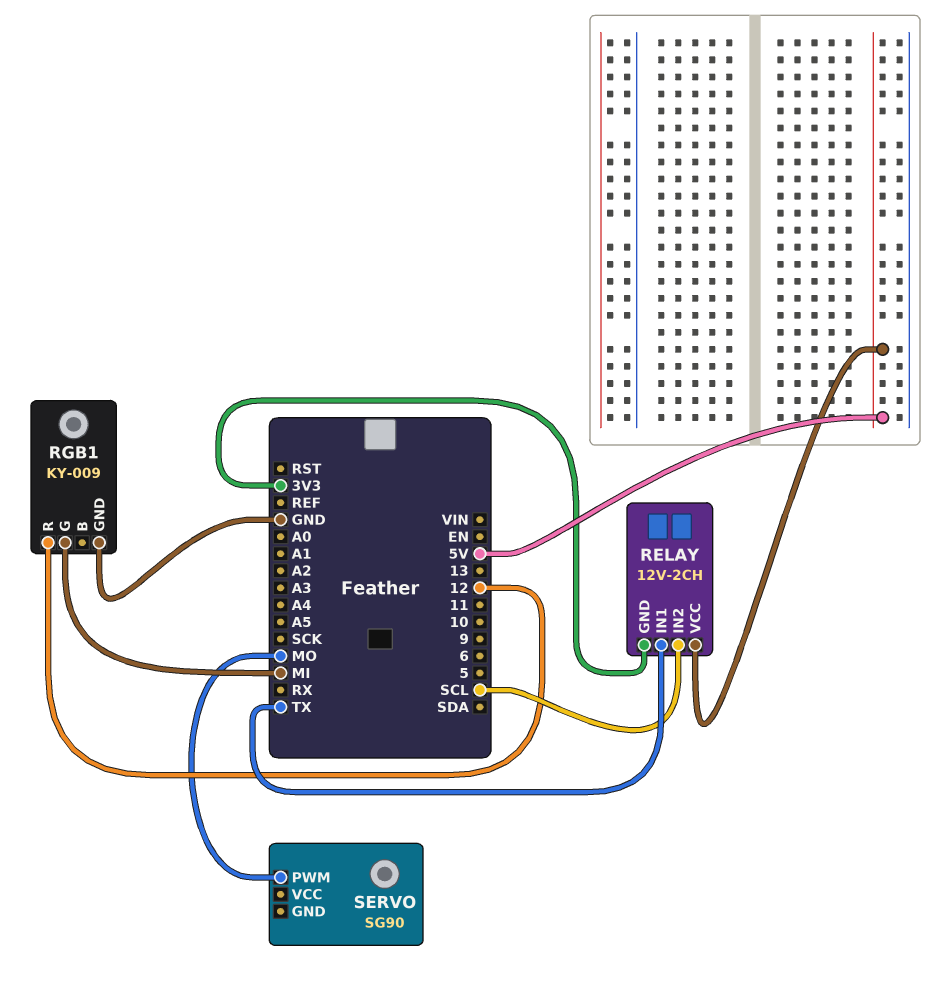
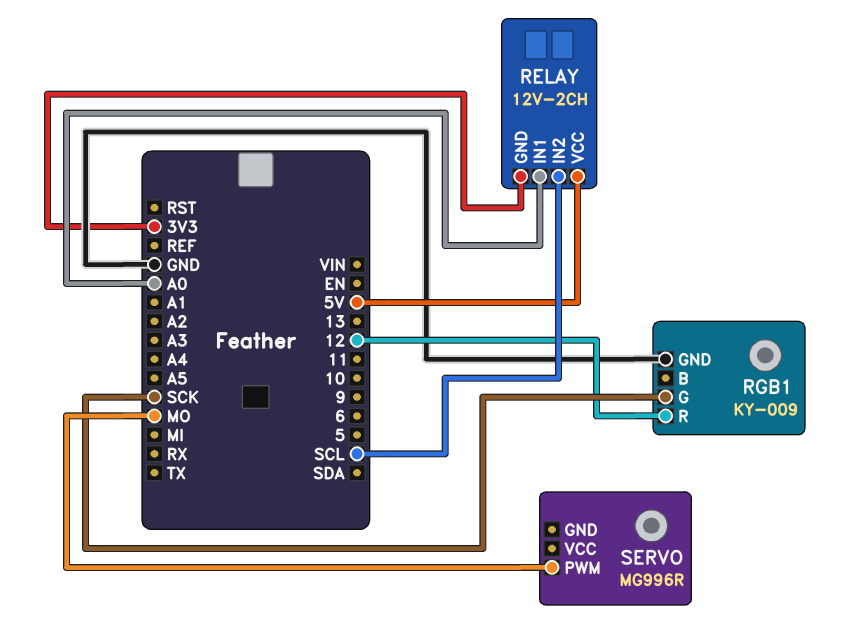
RELAY pin IN1: TX -> A0
RGB1 pin G: MI -> SCK
SERVO: SG90 -> MG996R

